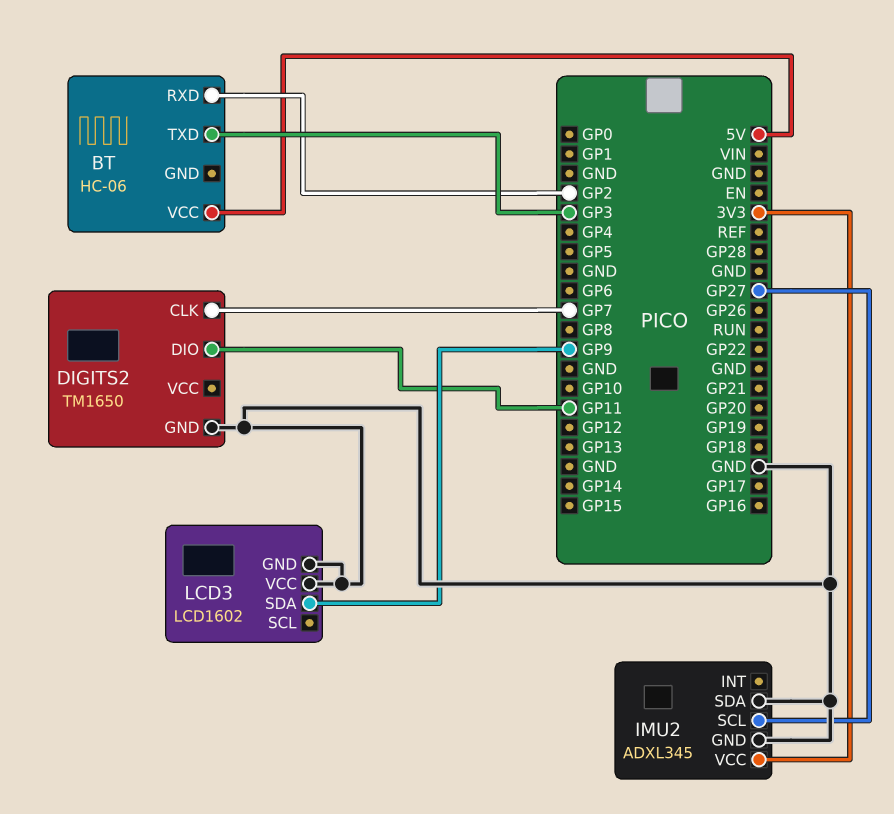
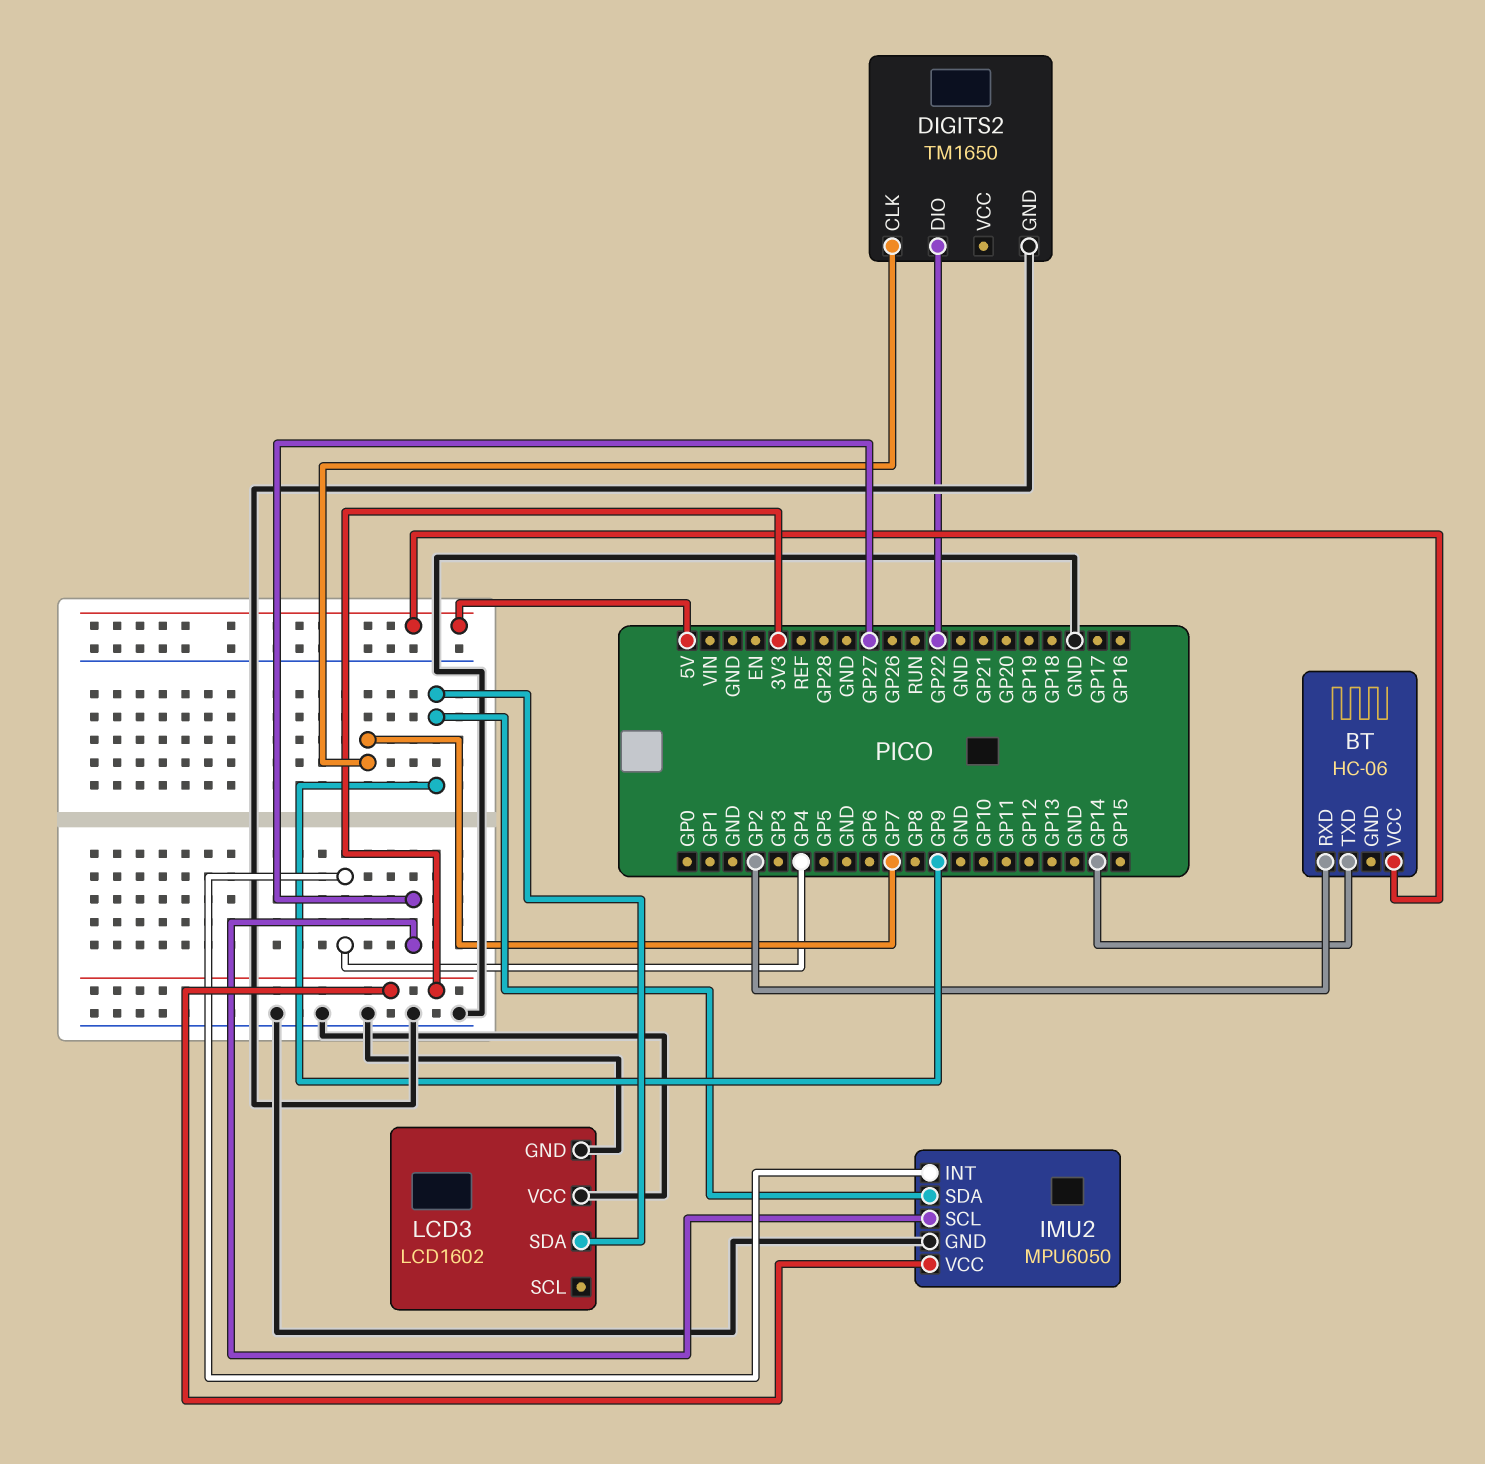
BT pin TXD: GP3 -> GP14
DIGITS2 pin DIO: GP11 -> GP22
IMU2: ADXL345 -> MPU6050
IMU2 pin INT: none -> GP4
IMU2 pin SDA: GND -> GP9

